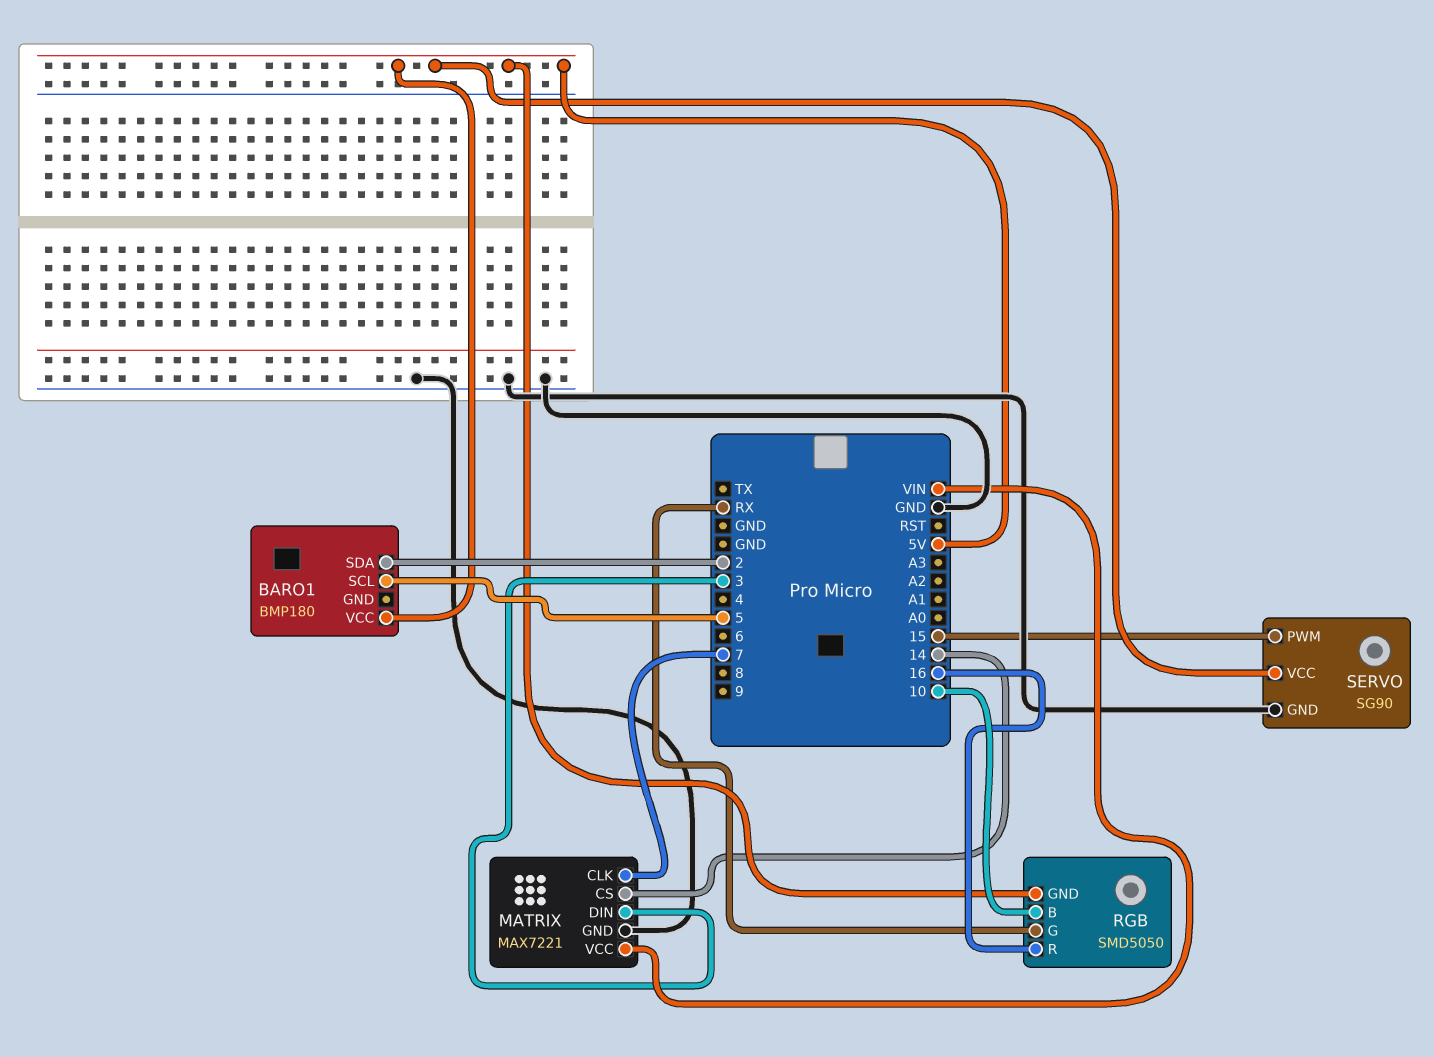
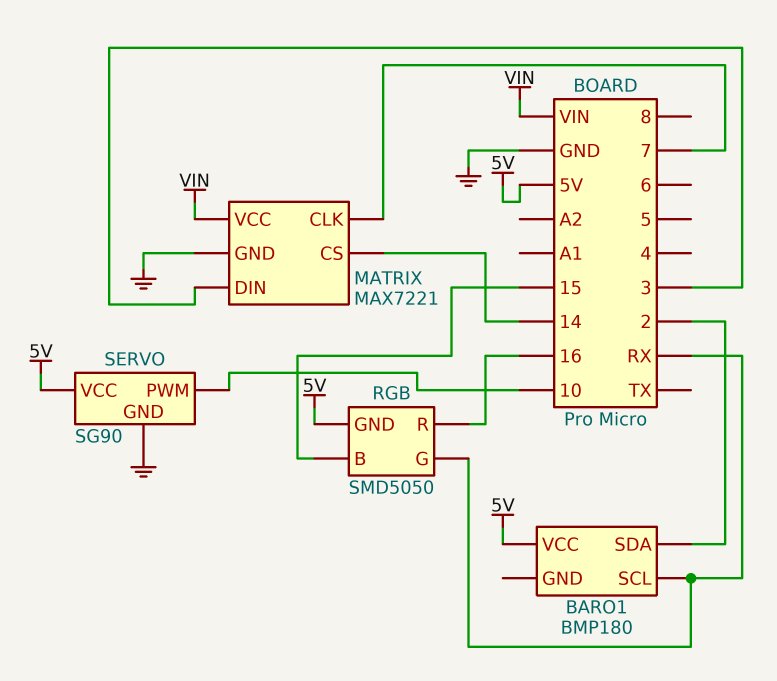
BARO1 pin SCL: 5 -> RX
RGB pin B: 10 -> 15
SERVO pin PWM: 15 -> 10

